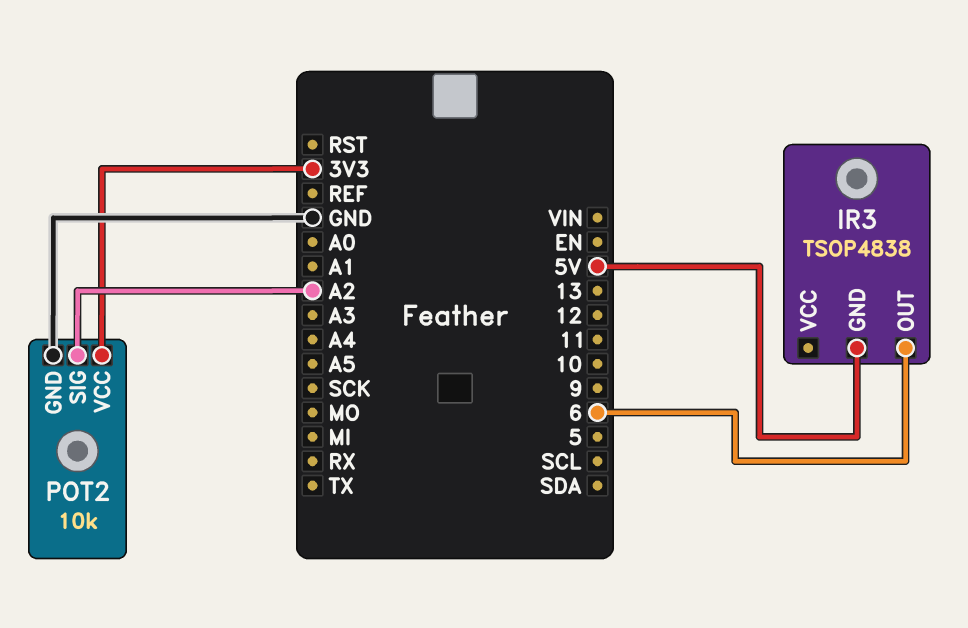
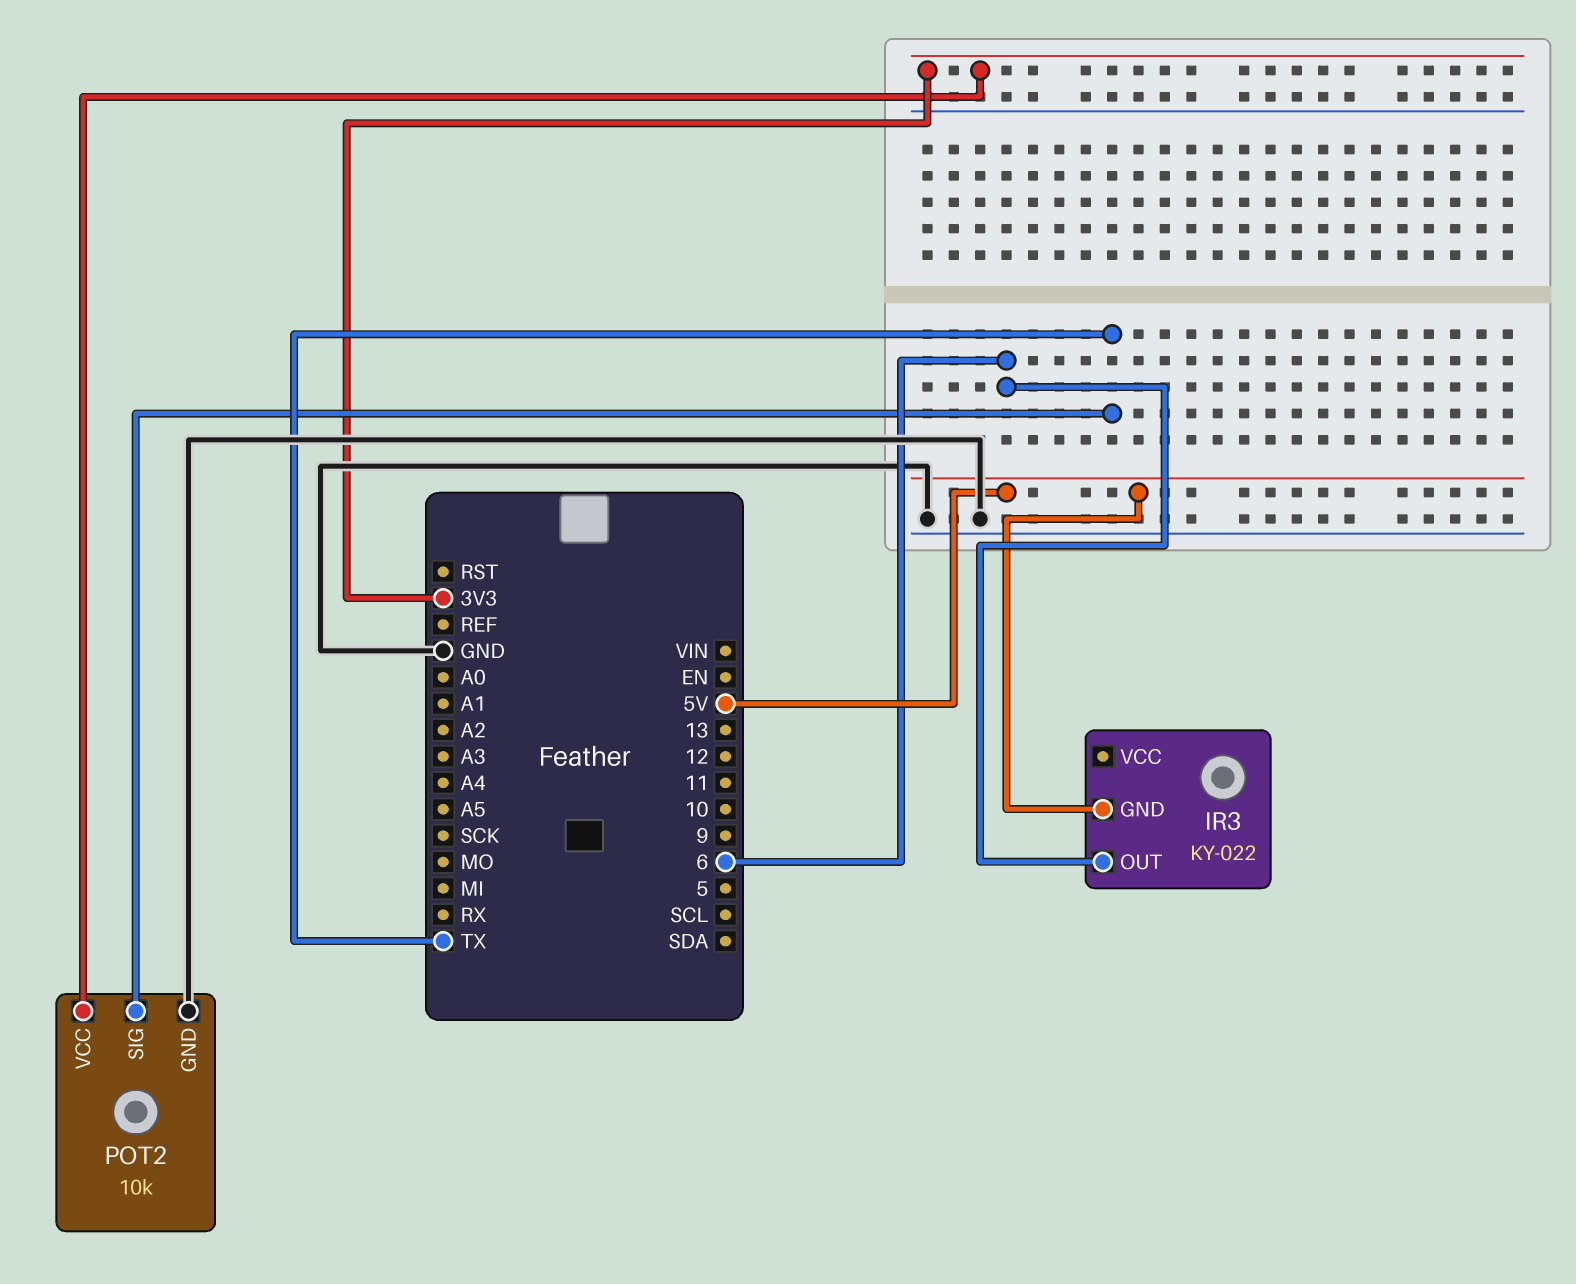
IR3: TSOP4838 -> KY-022
POT2 pin SIG: A2 -> TX

